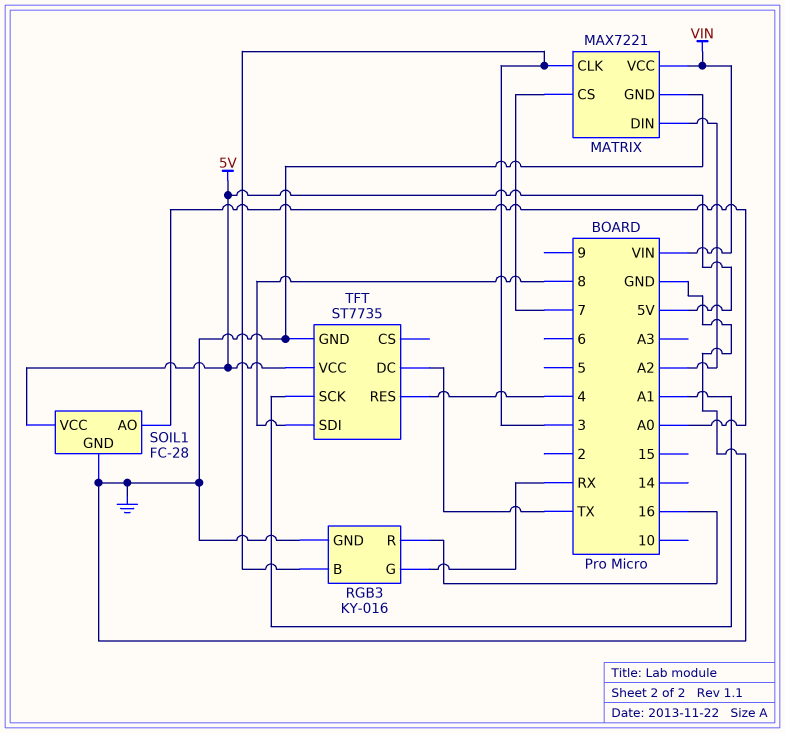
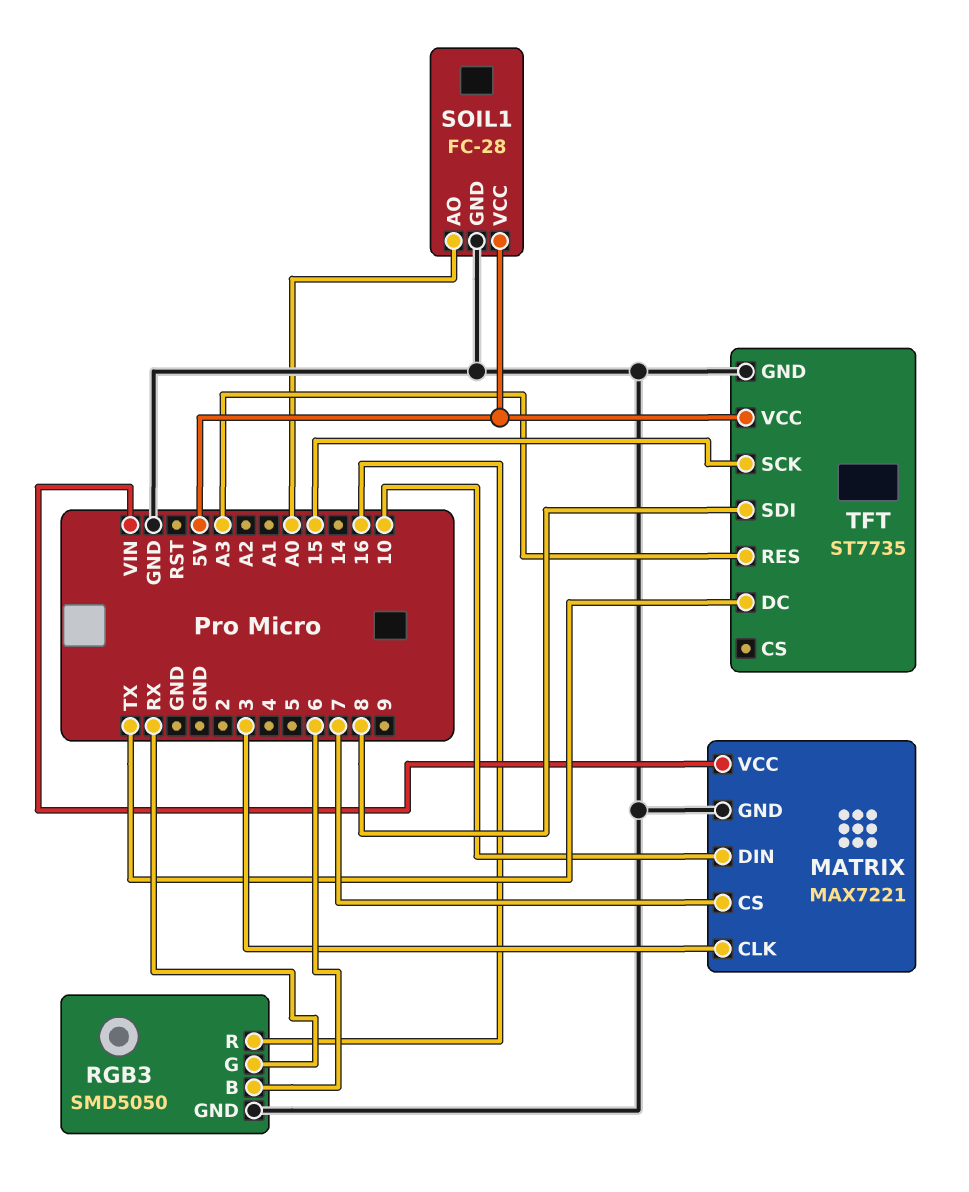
MATRIX pin DIN: A2 -> 10
RGB3: KY-016 -> SMD5050
RGB3 pin B: 3 -> 6
TFT pin RES: 4 -> A3
TFT pin SCK: A1 -> 15

